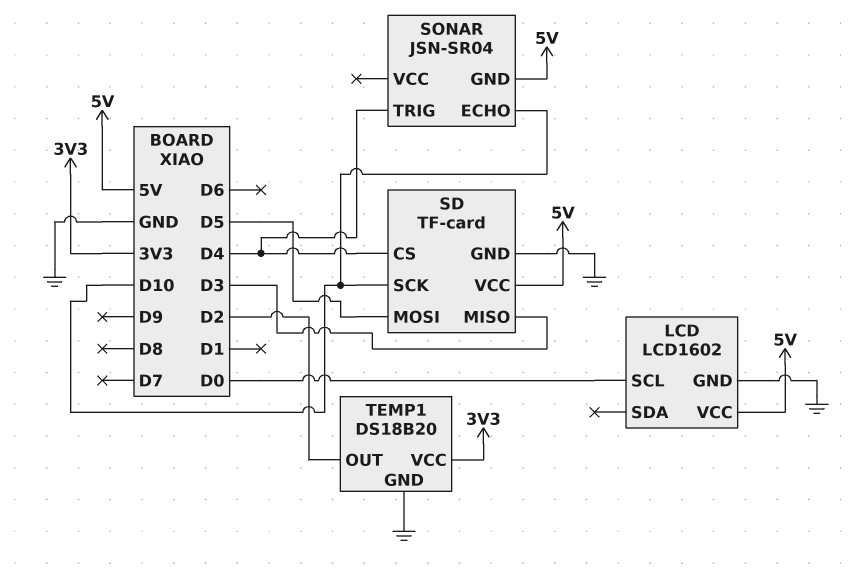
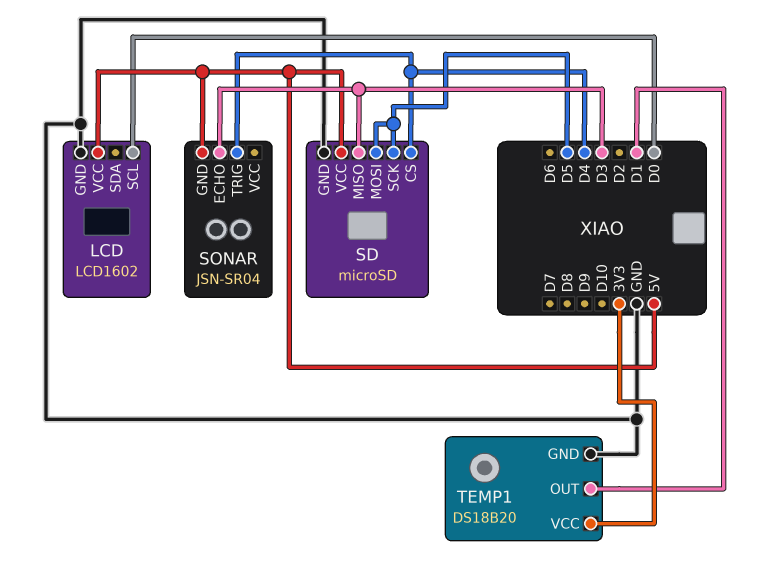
SD: TF-card -> microSD
SD pin SCK: D10 -> D5
SONAR pin ECHO: D10 -> D3
TEMP1 pin OUT: D2 -> D1

